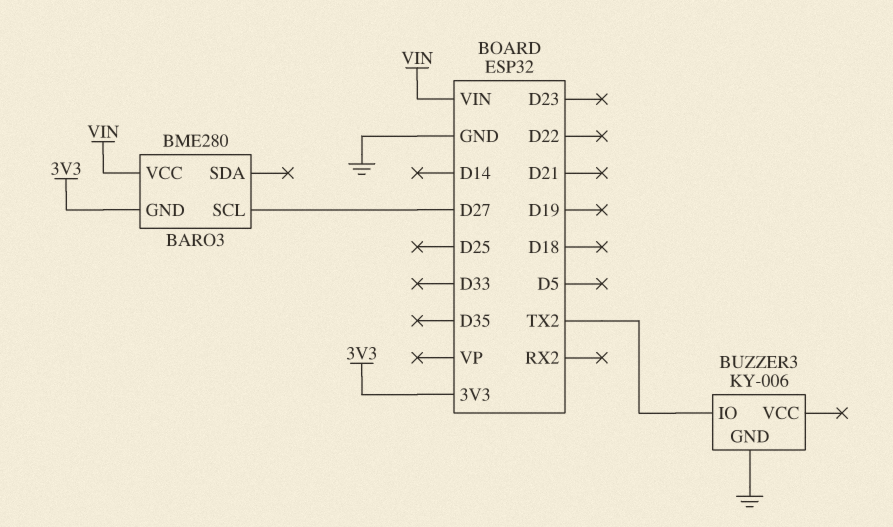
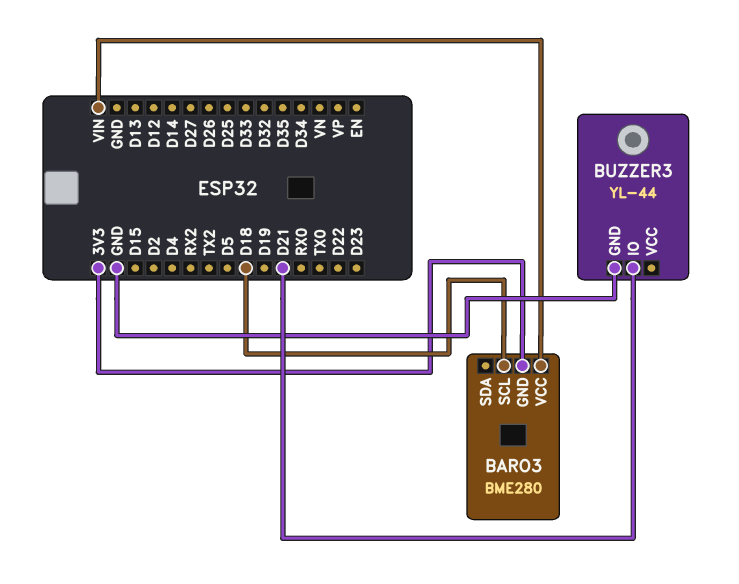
BARO3 pin SCL: D27 -> D18
BUZZER3: KY-006 -> YL-44
BUZZER3 pin IO: TX2 -> D21

